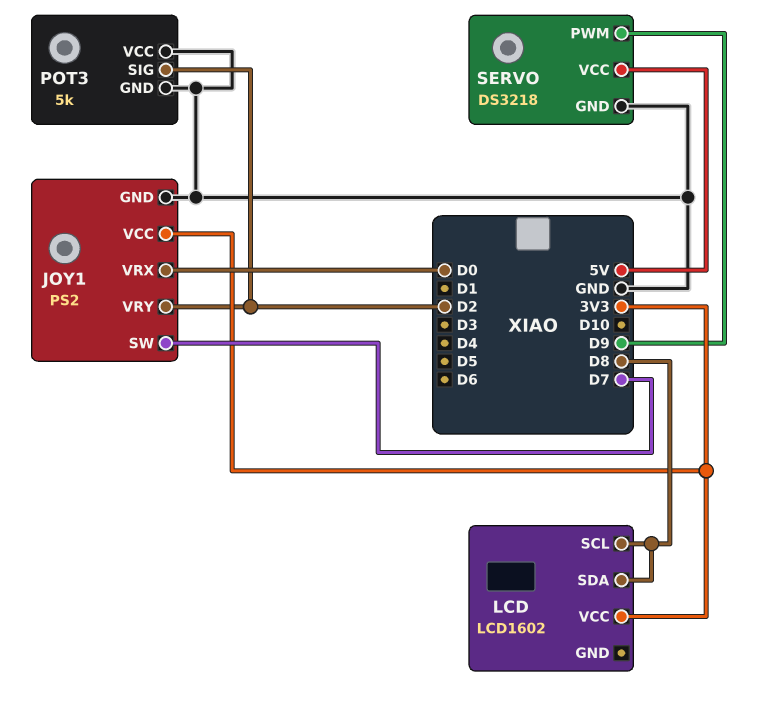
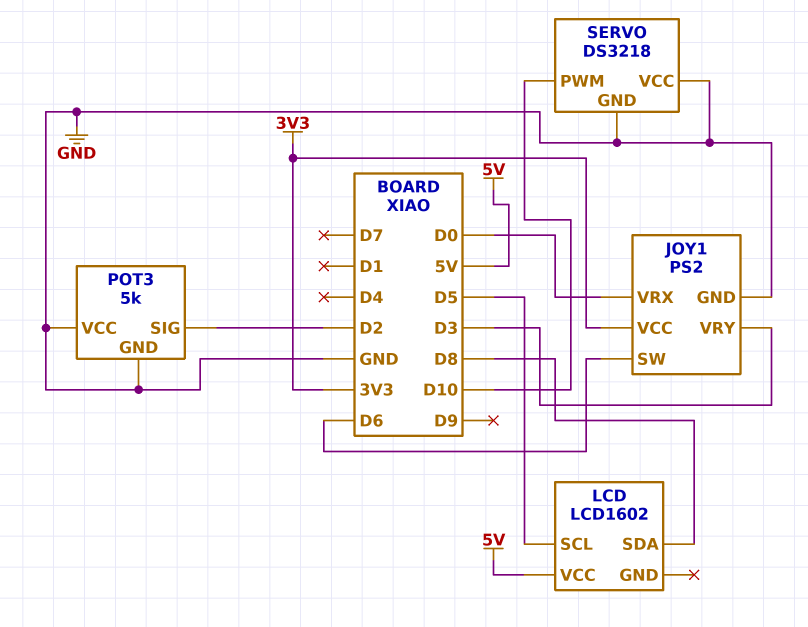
JOY1 pin SW: D7 -> D6
JOY1 pin VRY: D2 -> D3
LCD pin SCL: D8 -> D5
LCD pin VCC: 3V3 -> 5V
SERVO pin PWM: D9 -> D10
SERVO pin VCC: 5V -> GND

